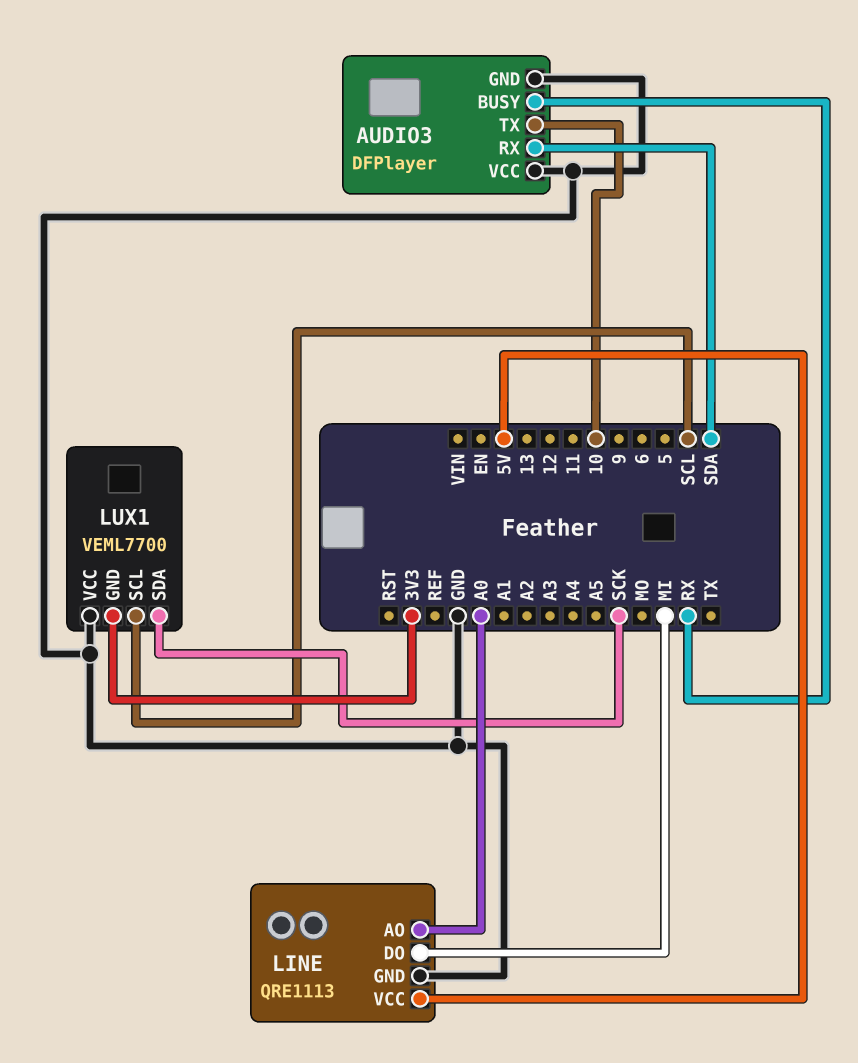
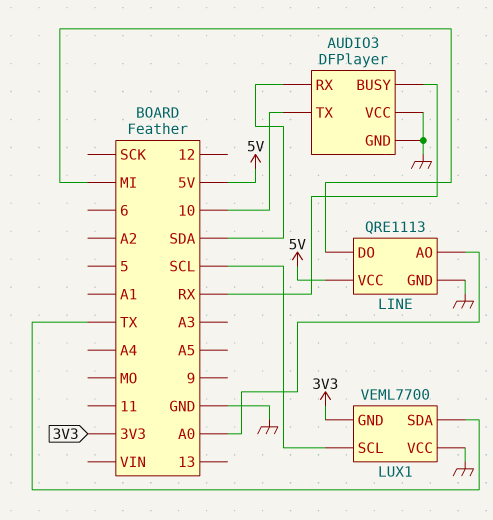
LUX1 pin SDA: SCK -> TX

